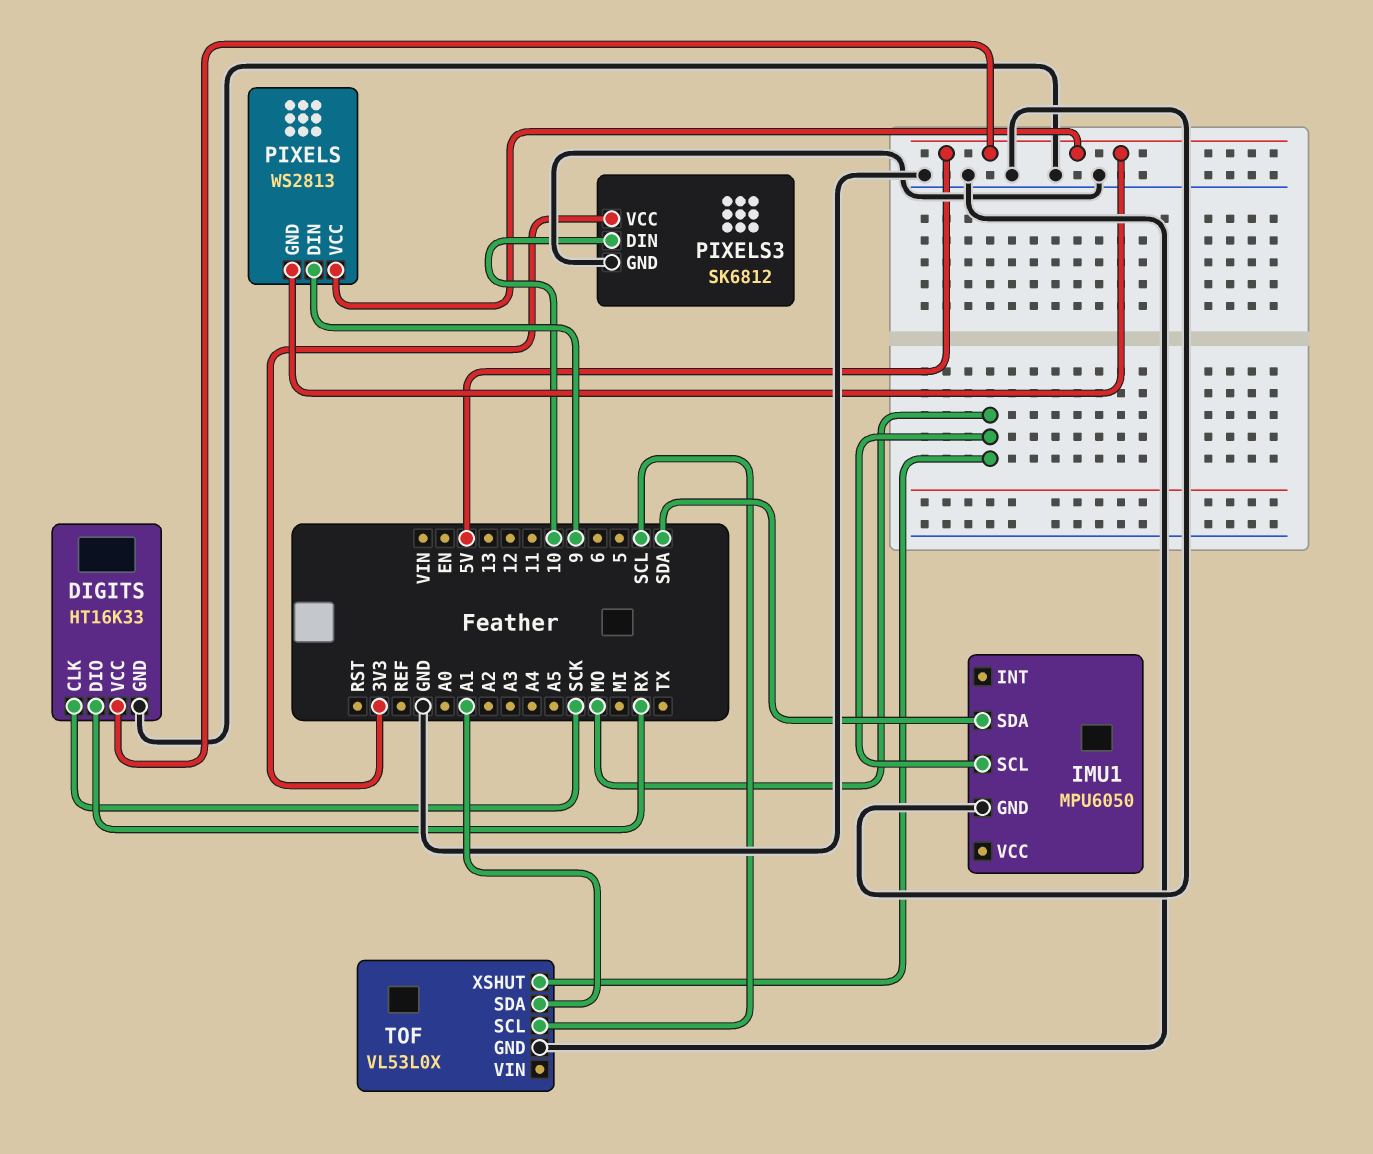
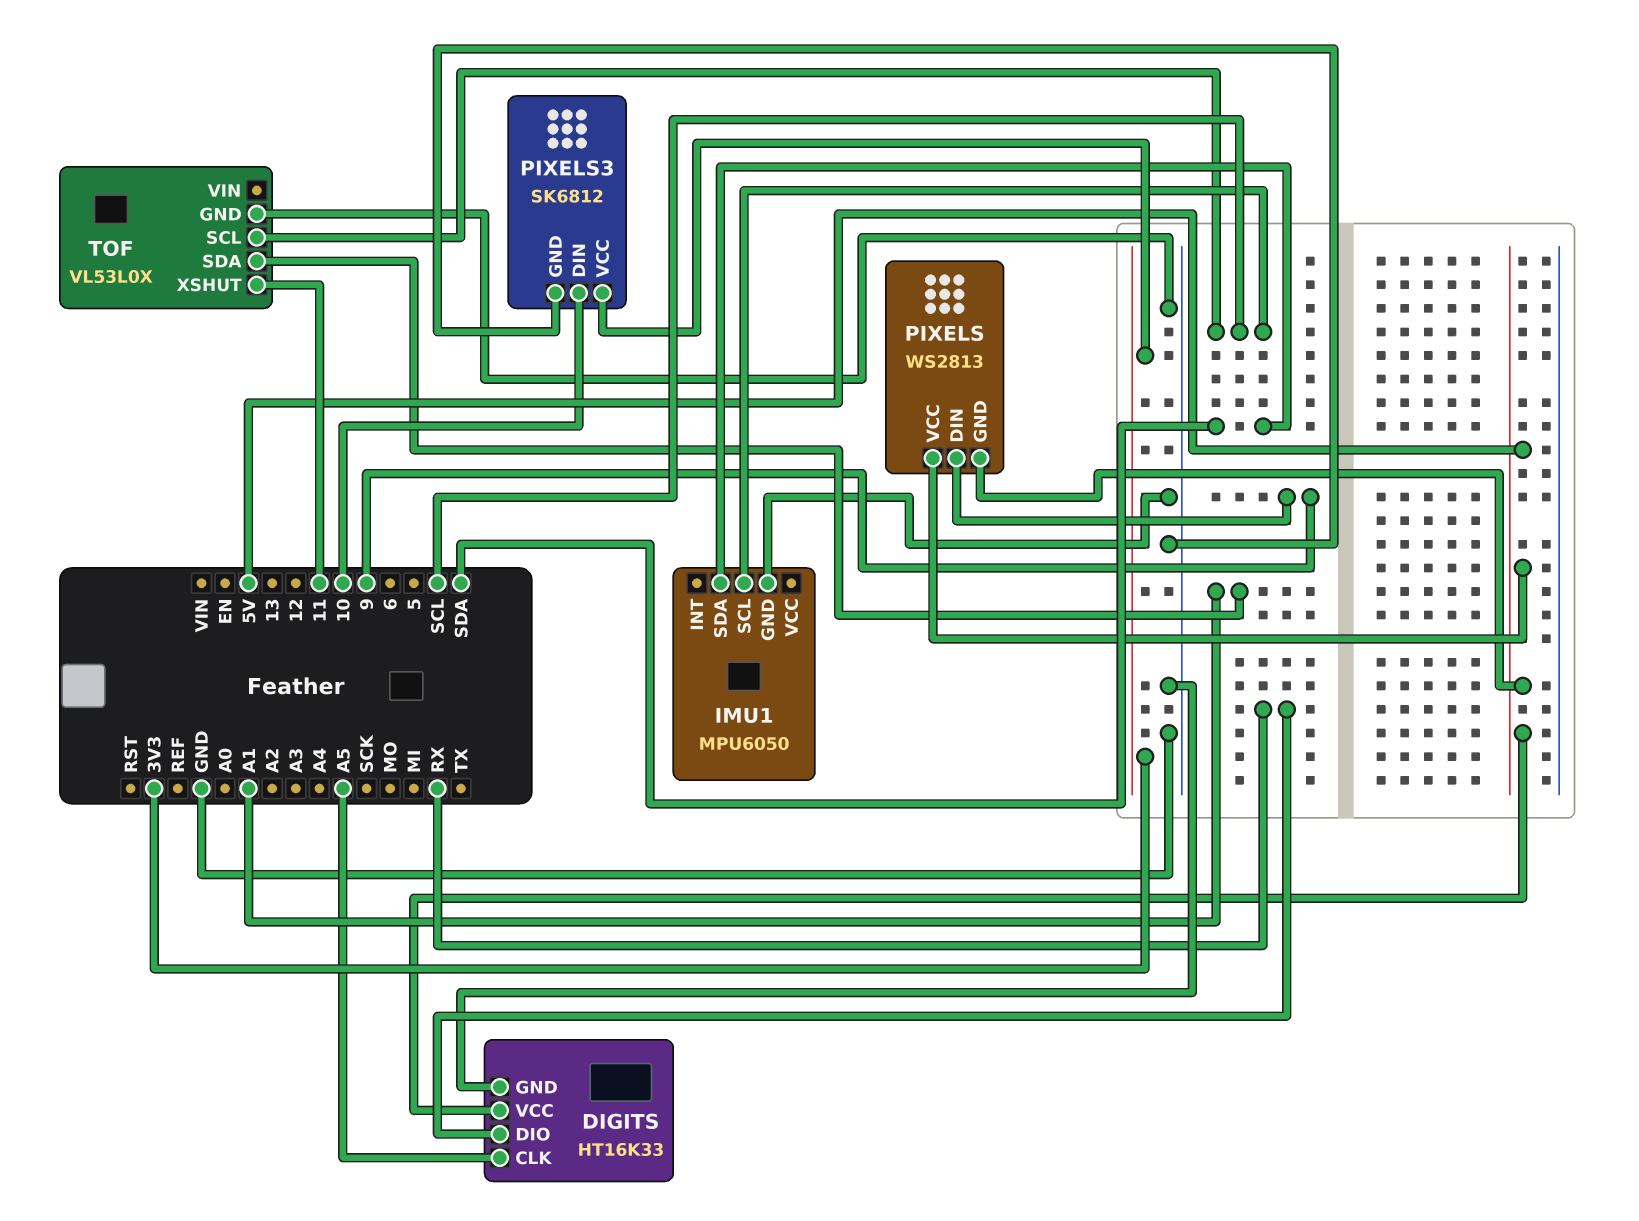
DIGITS pin CLK: SCK -> A5
IMU1 pin SCL: MO -> SCL
TOF pin XSHUT: MO -> 11

